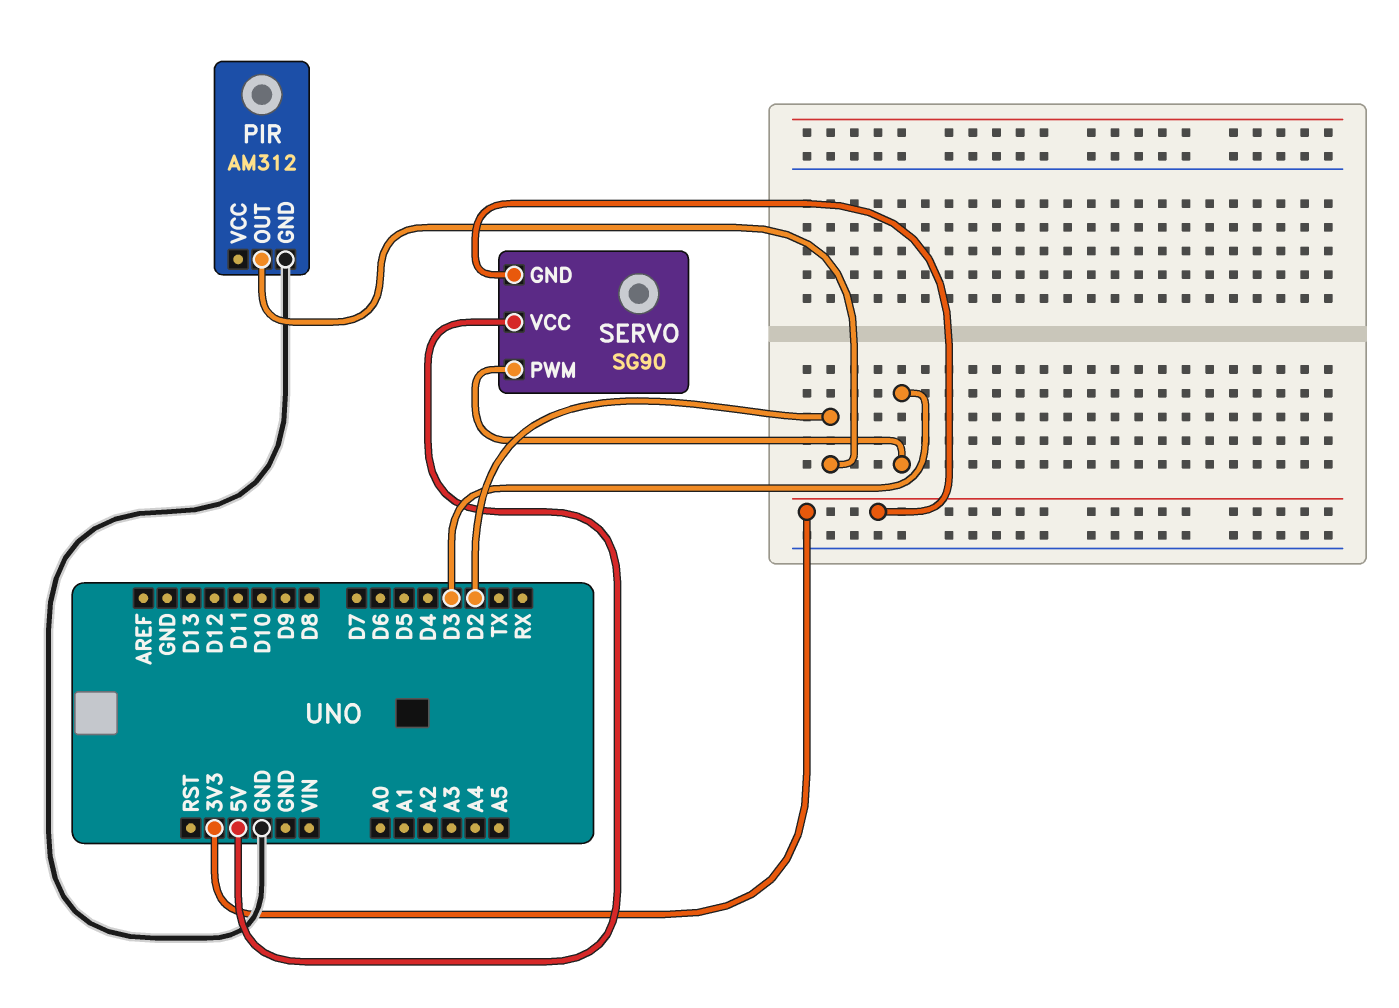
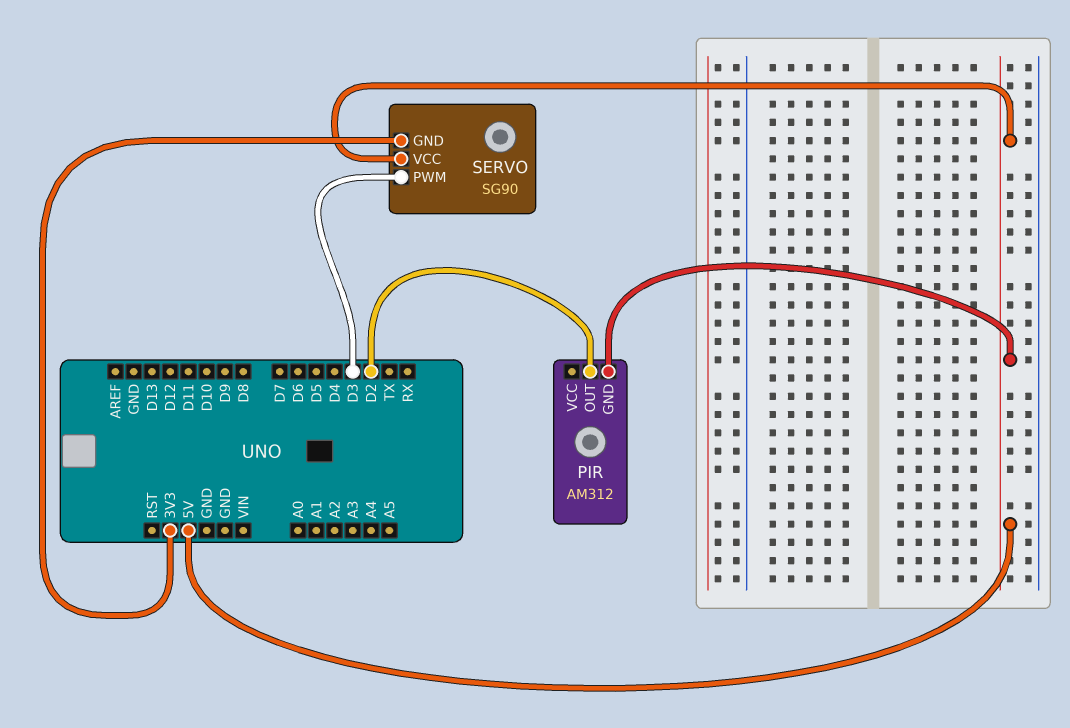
PIR pin GND: GND -> 5V

